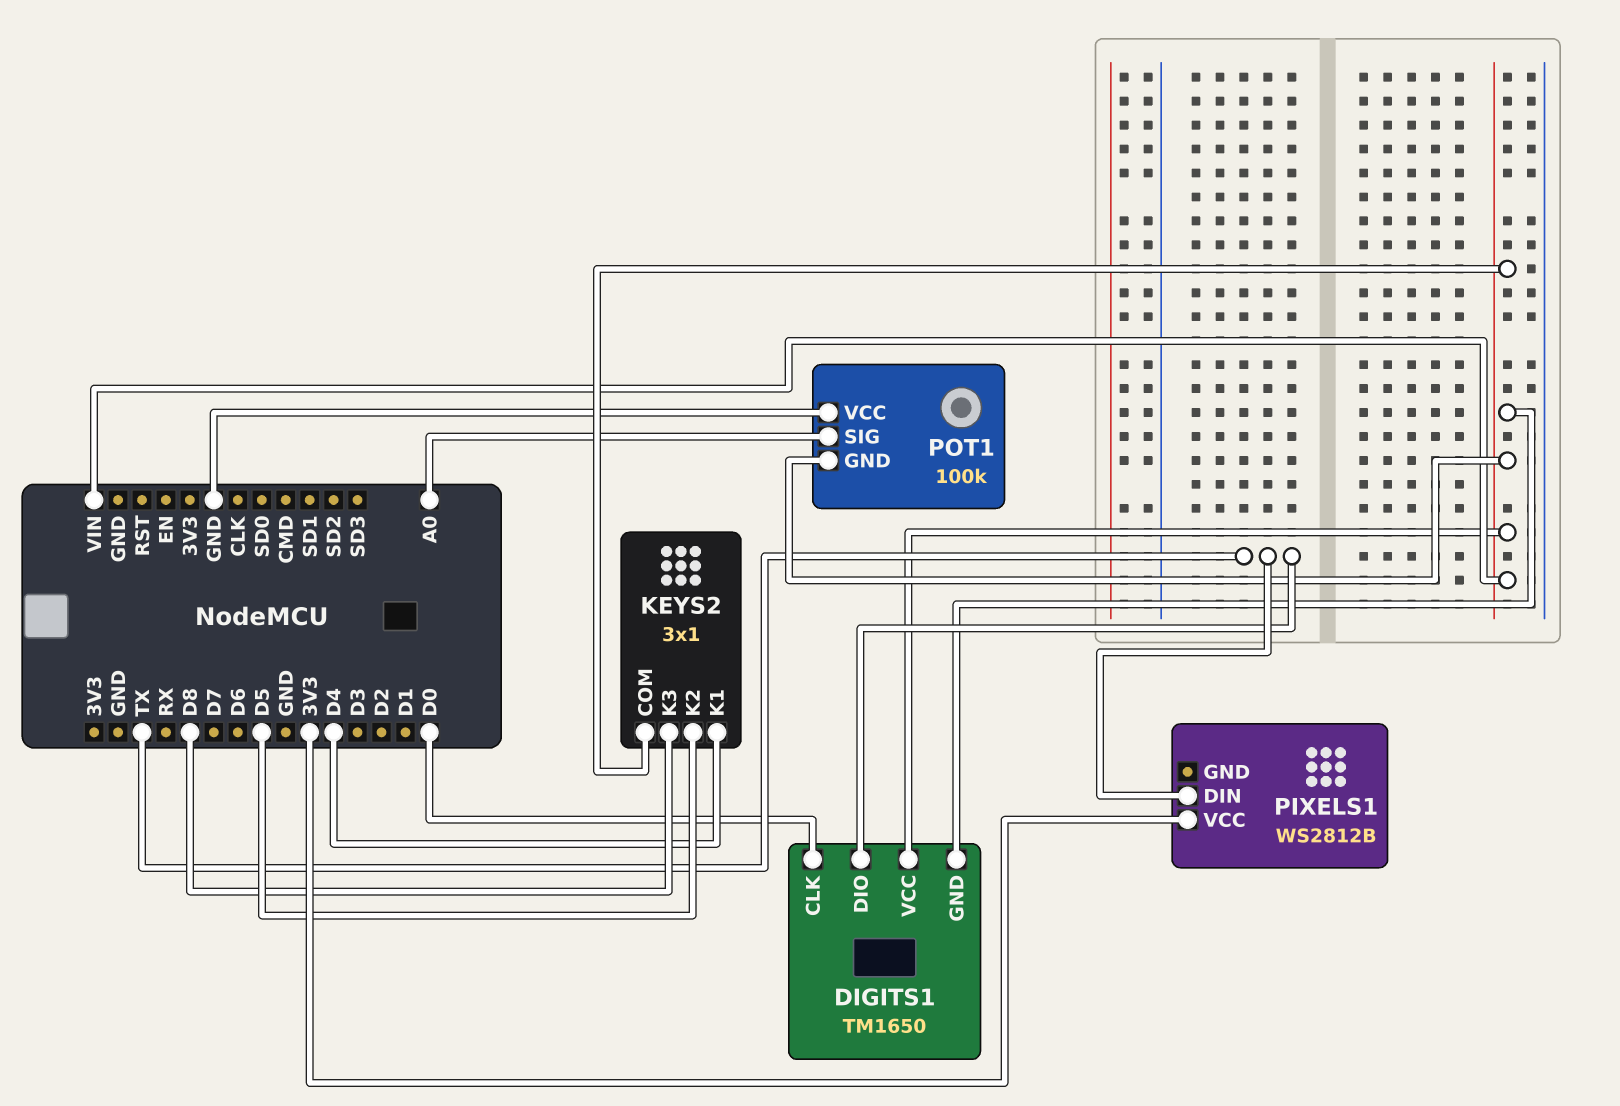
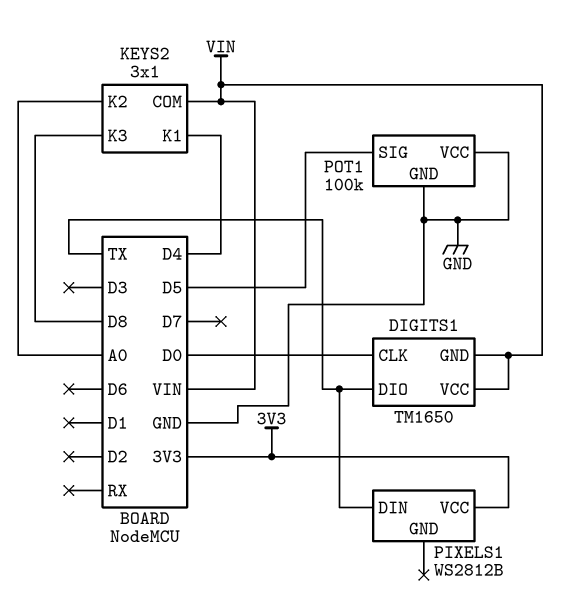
KEYS2 pin K2: D5 -> A0
POT1 pin GND: VIN -> GND
POT1 pin SIG: A0 -> D5

